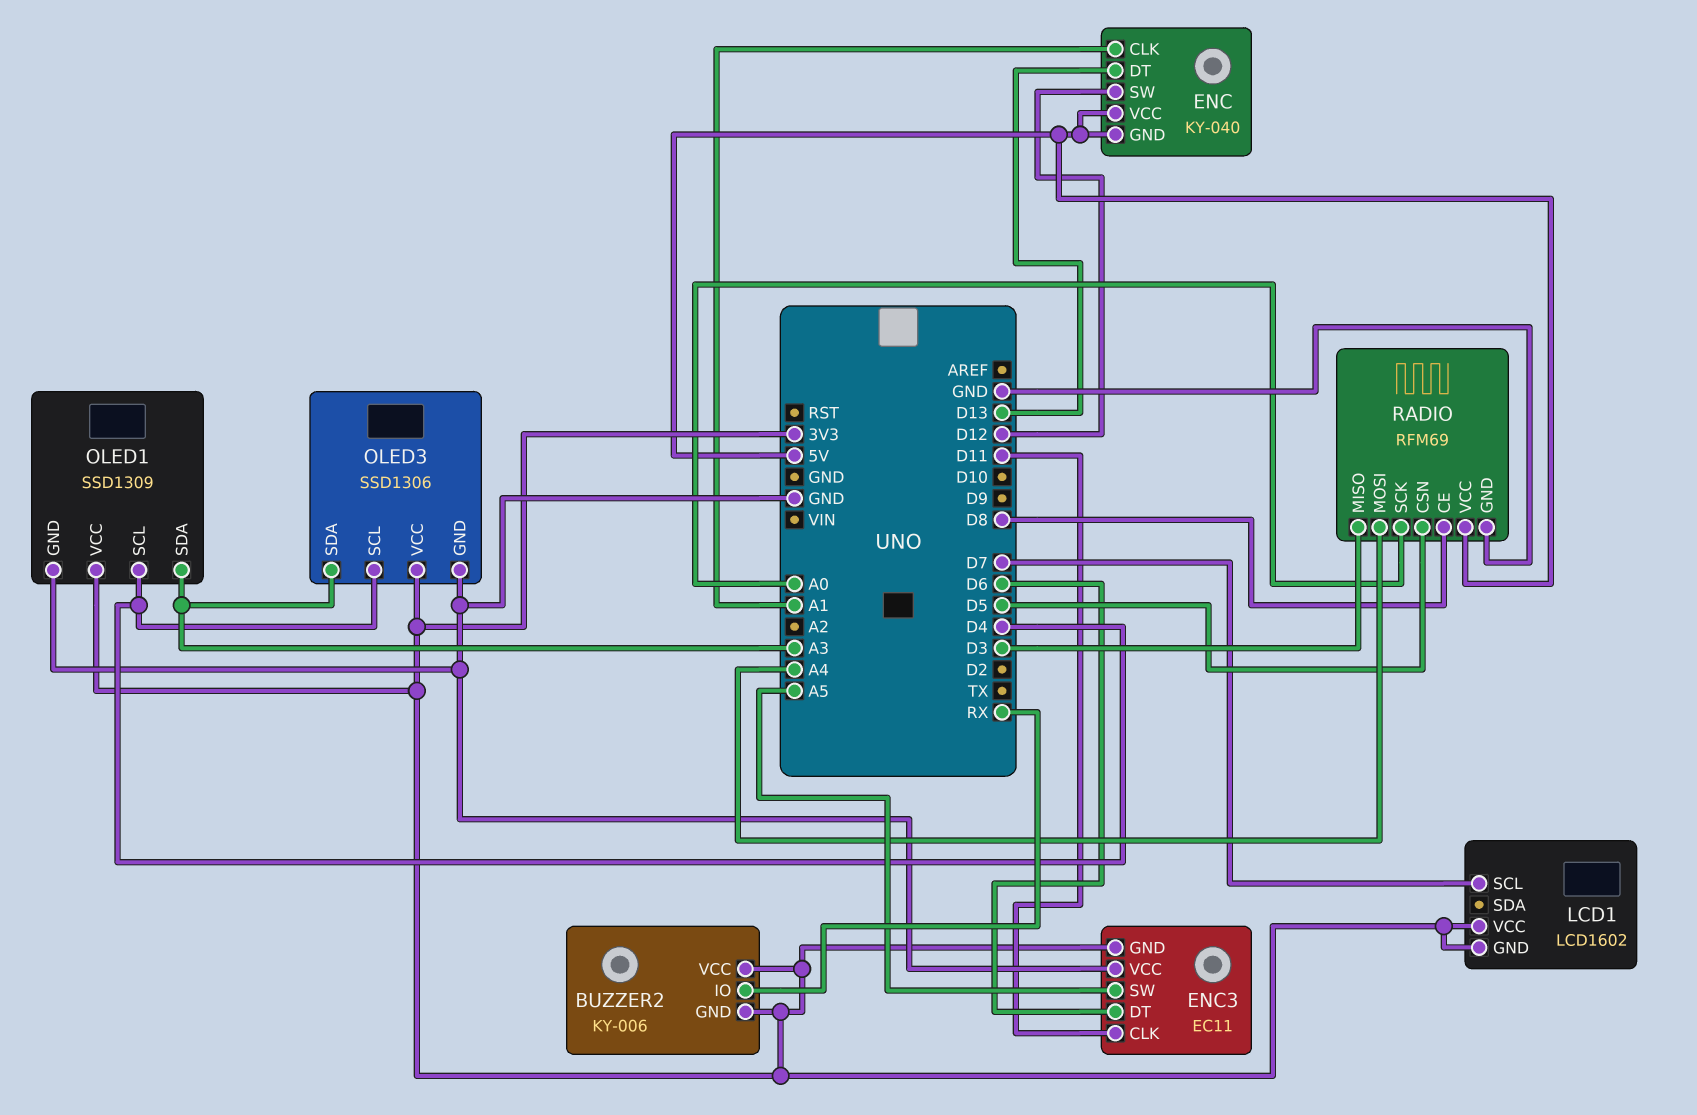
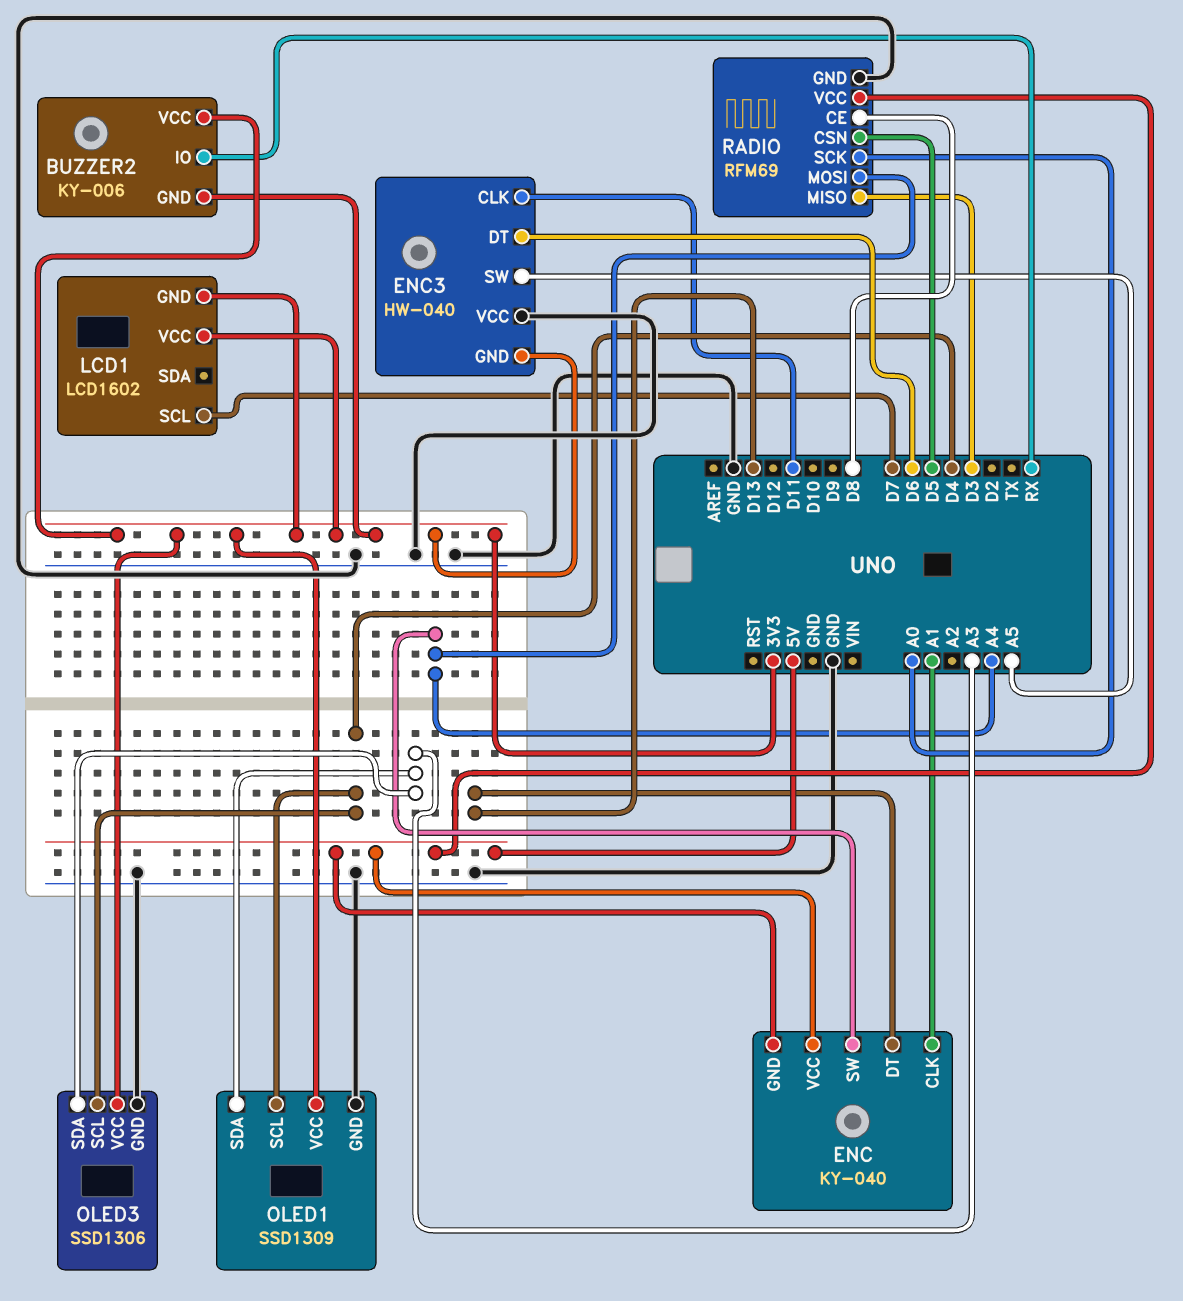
ENC pin SW: D12 -> A4
ENC3: EC11 -> HW-040

